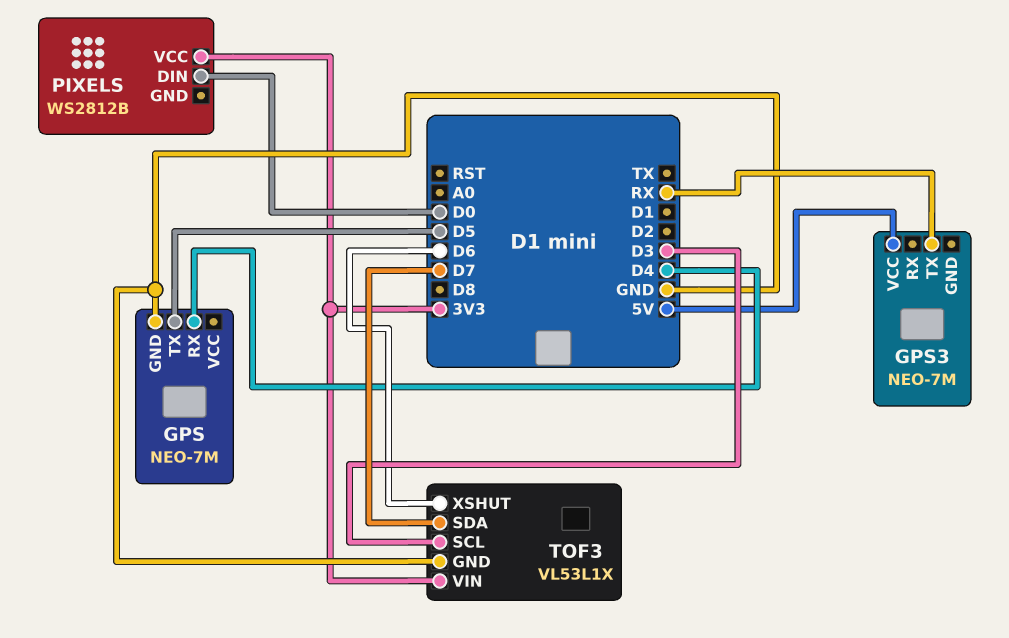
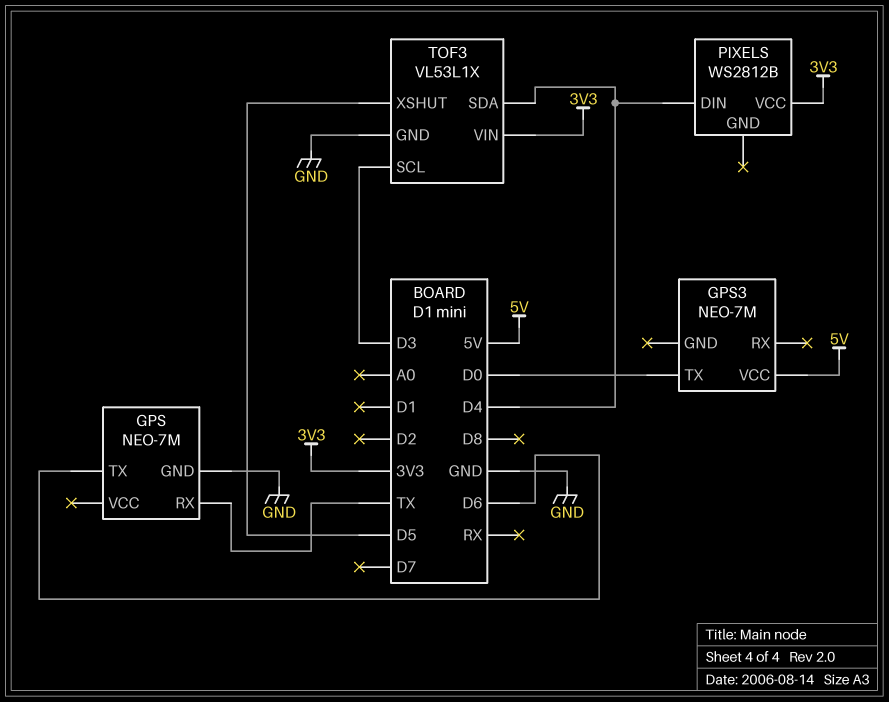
GPS pin RX: D4 -> TX
GPS pin TX: D5 -> D6
GPS3 pin TX: RX -> D0
PIXELS pin DIN: D0 -> D4
TOF3 pin SDA: D7 -> D4
TOF3 pin XSHUT: D6 -> D5

